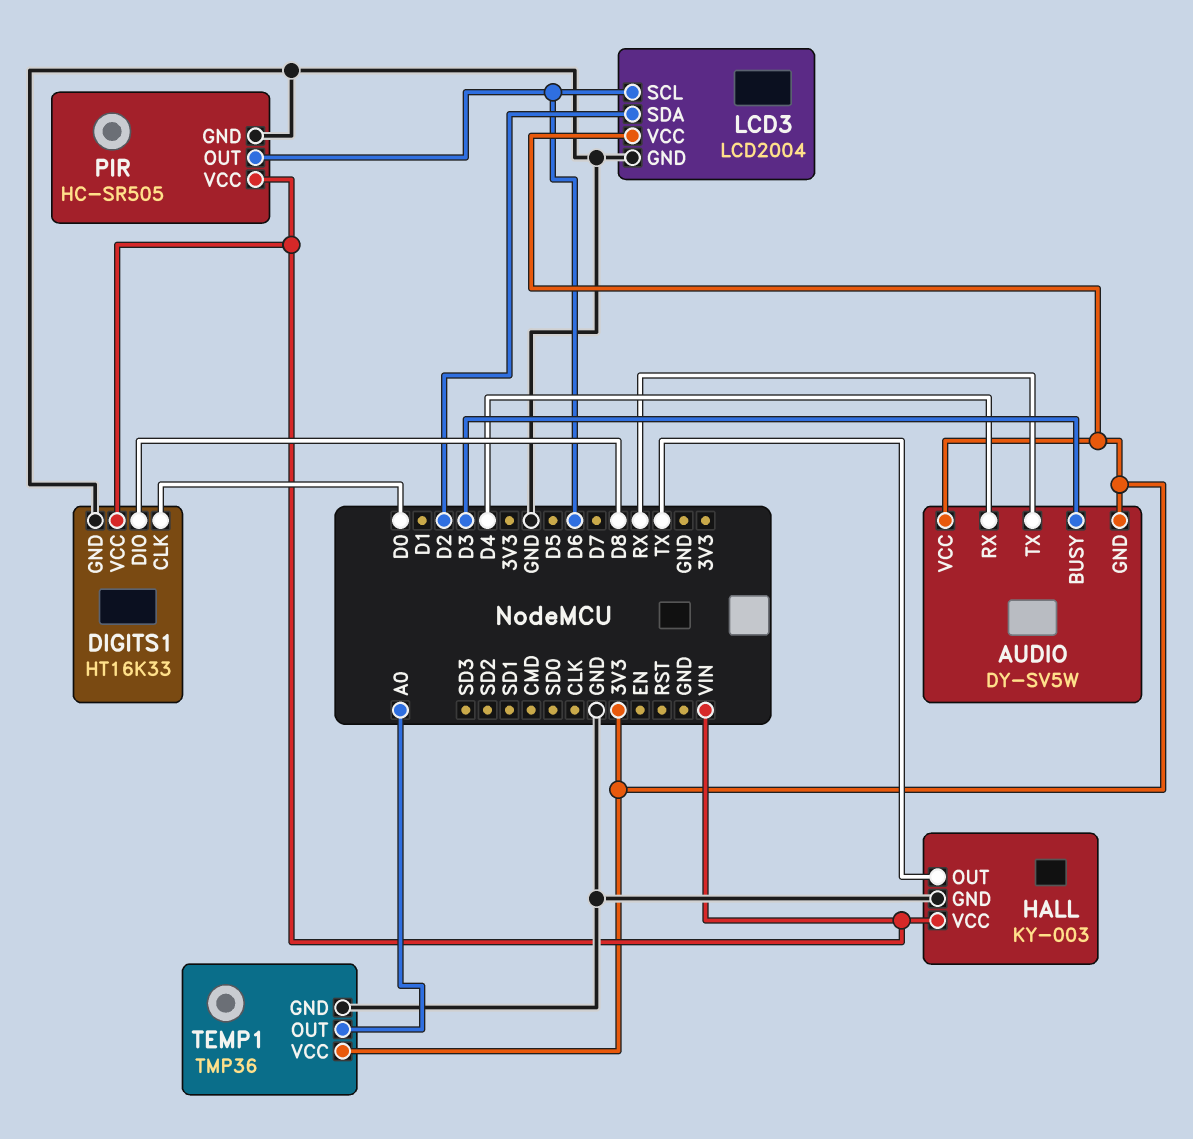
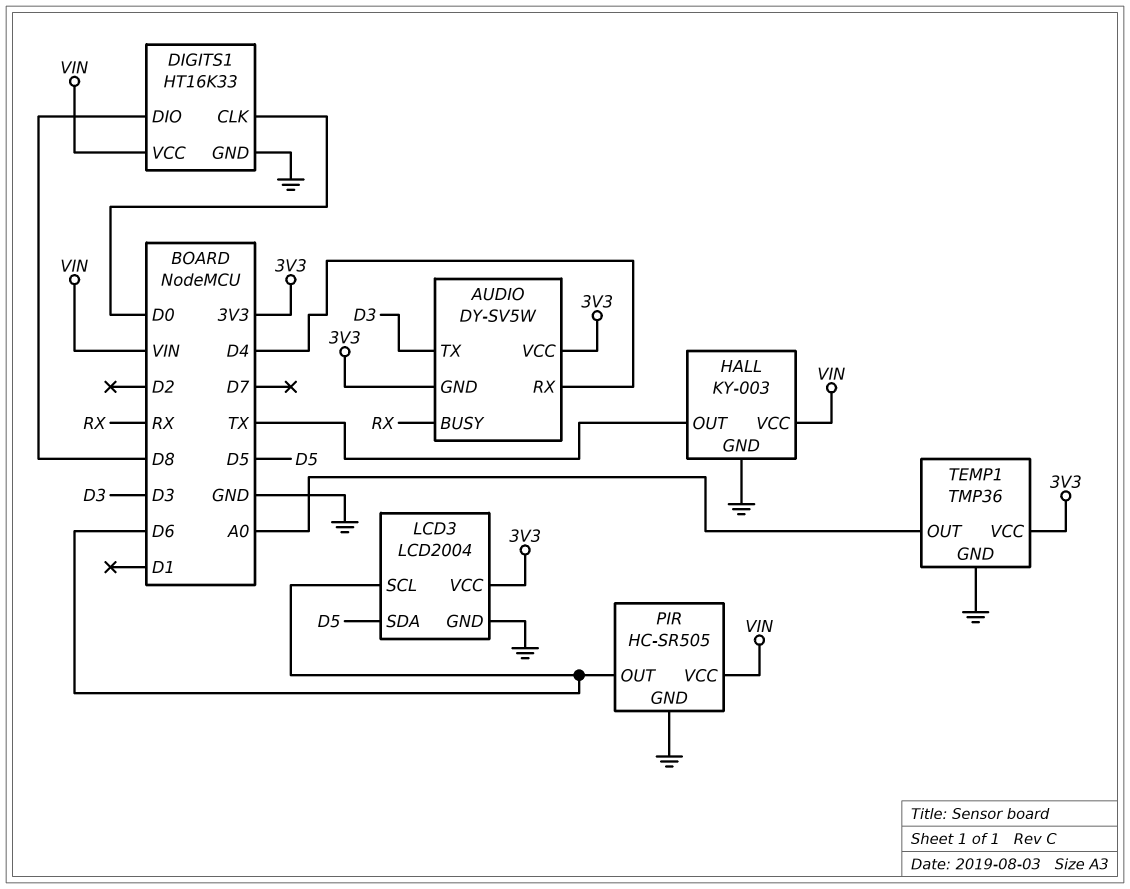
AUDIO pin BUSY: D3 -> RX
AUDIO pin TX: RX -> D3
LCD3 pin SDA: D2 -> D5

